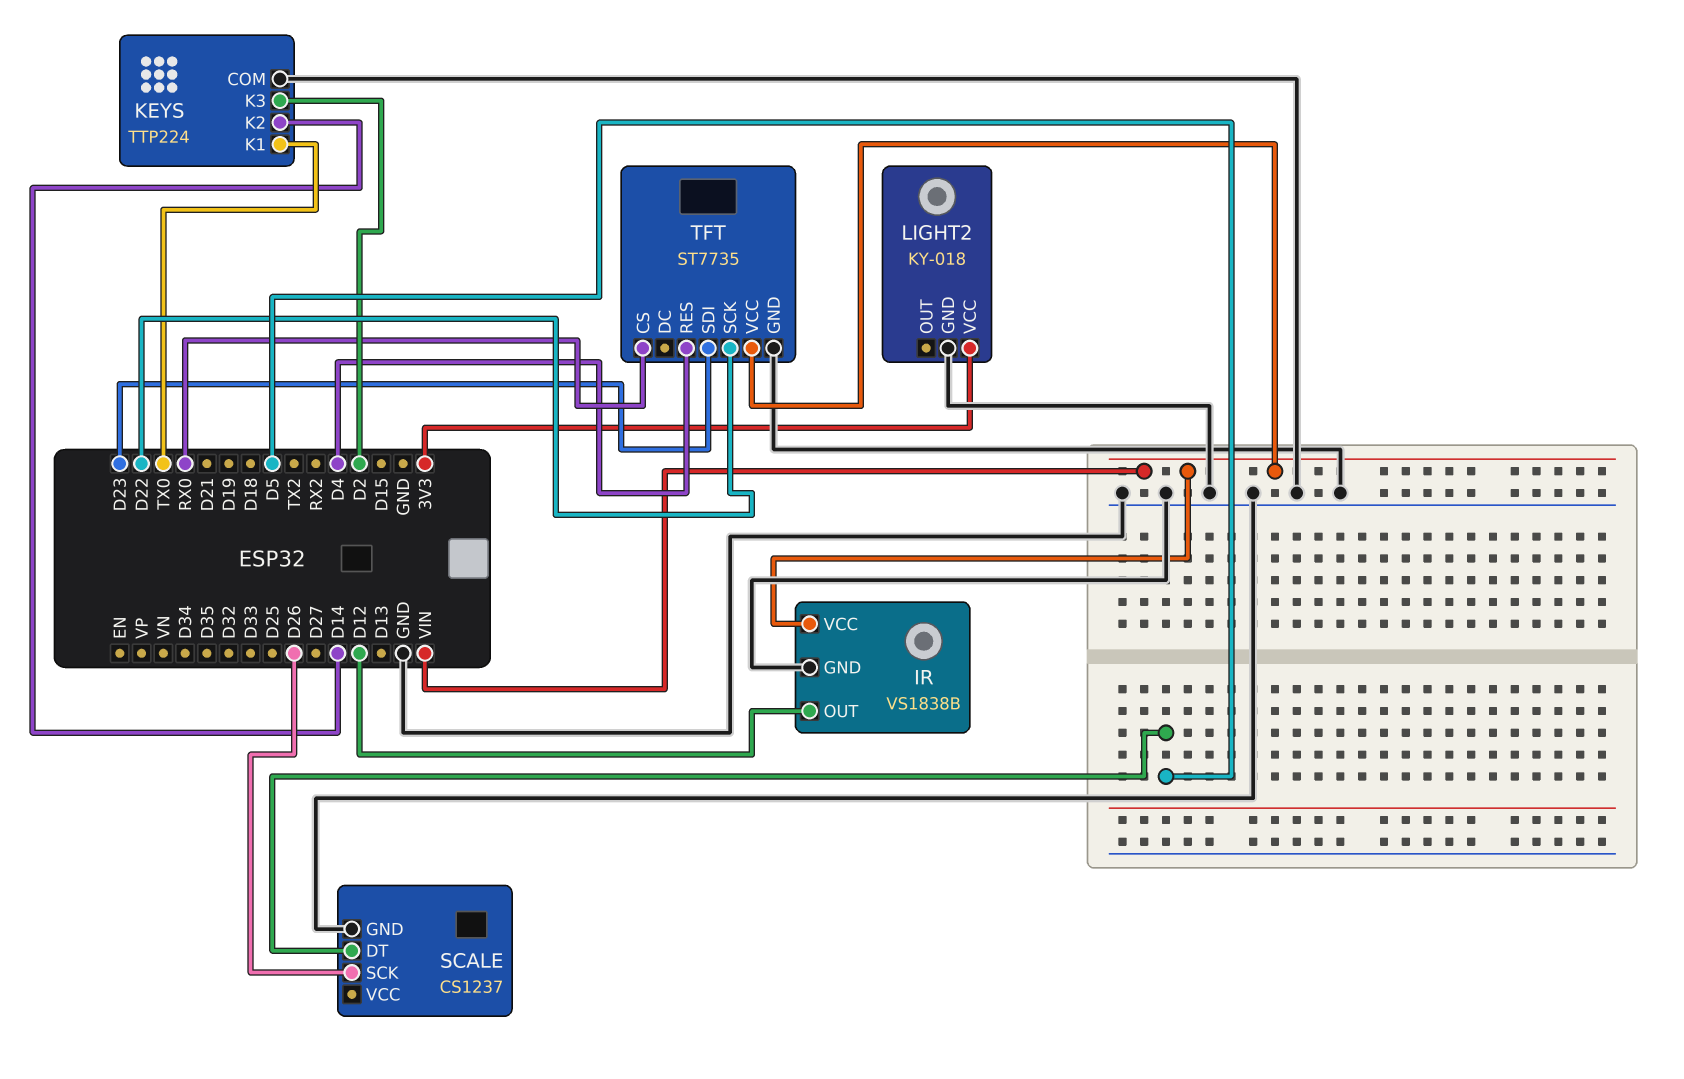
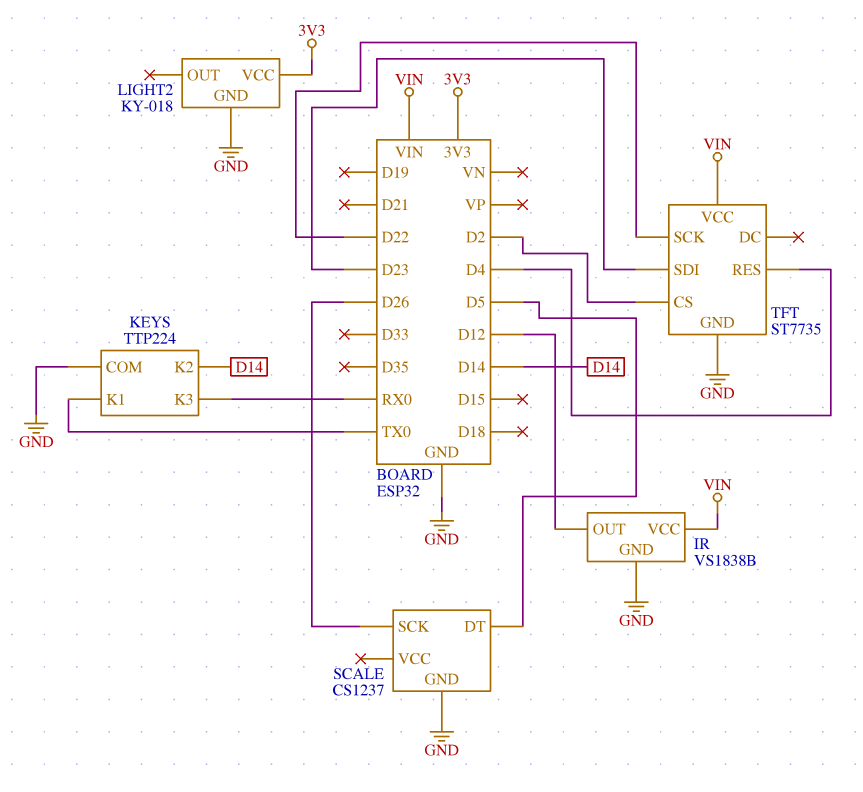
KEYS pin K3: D2 -> RX0
TFT pin CS: RX0 -> D2

